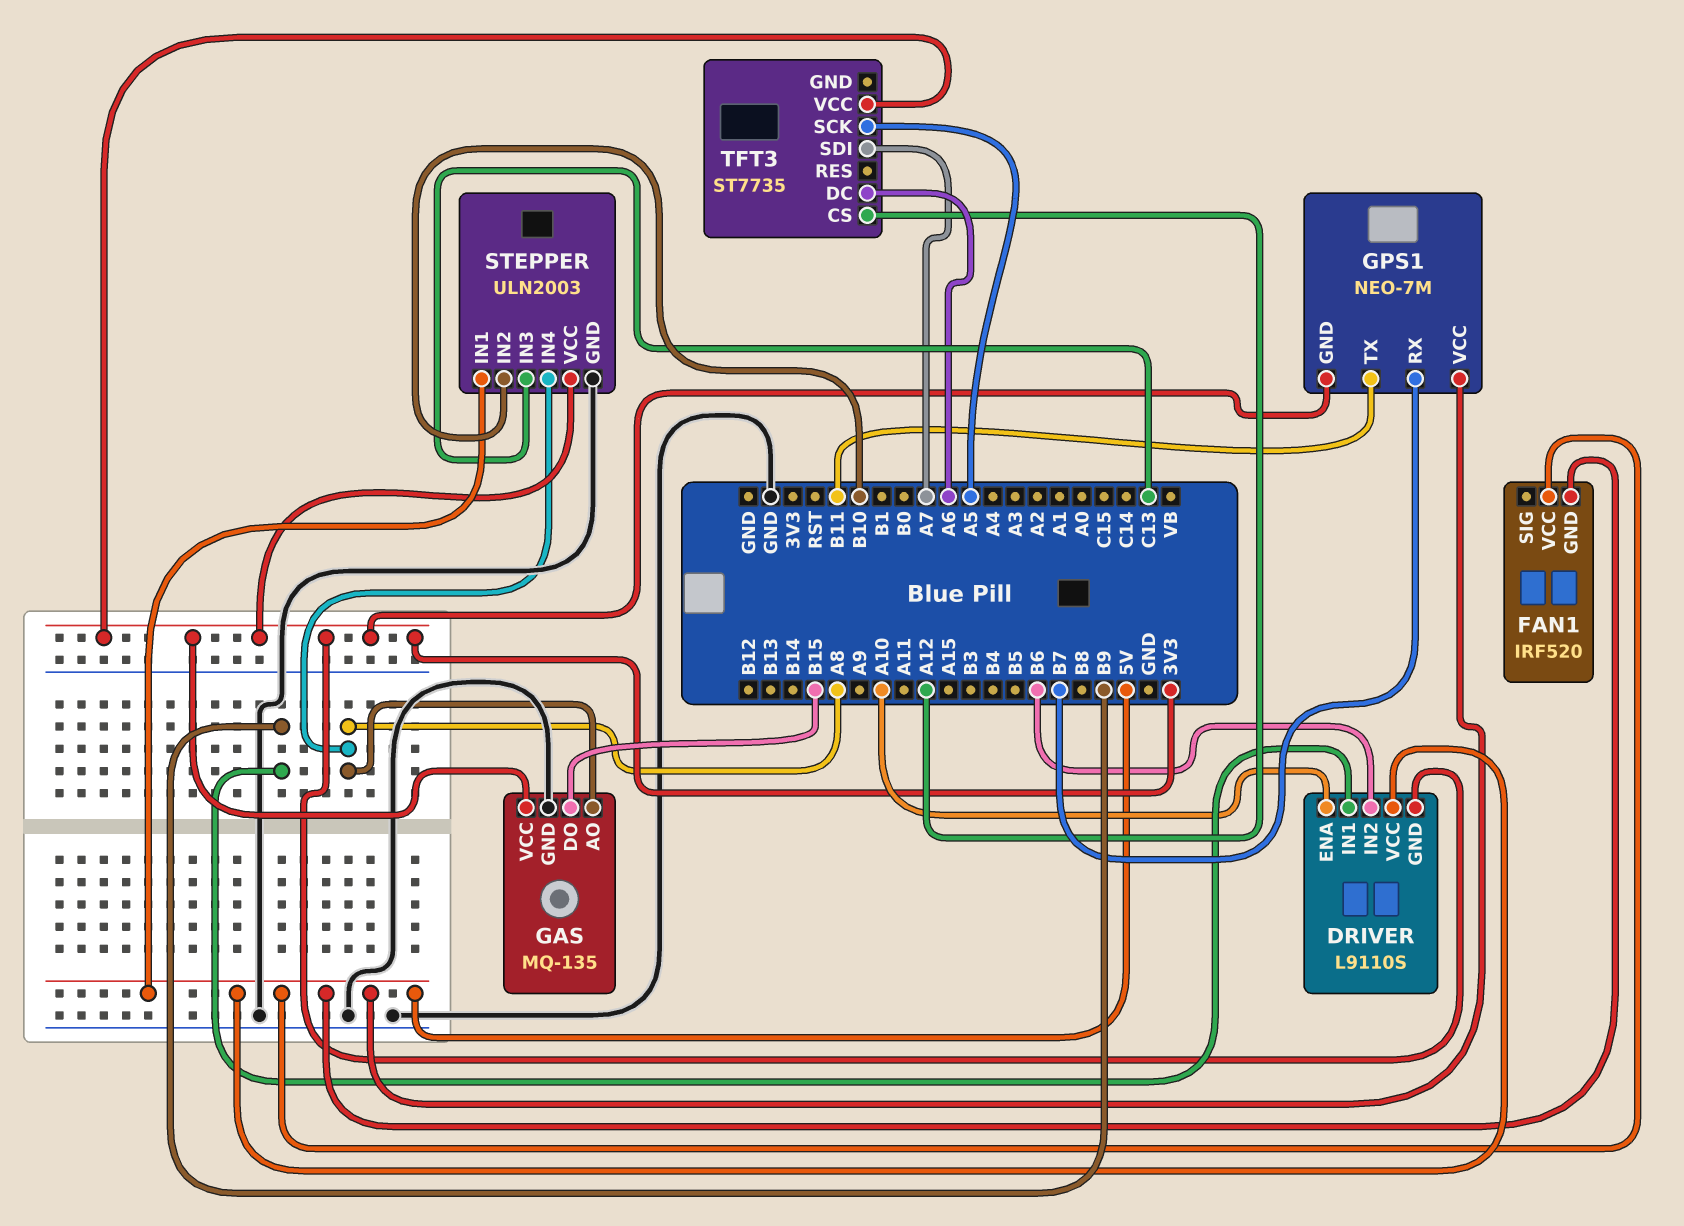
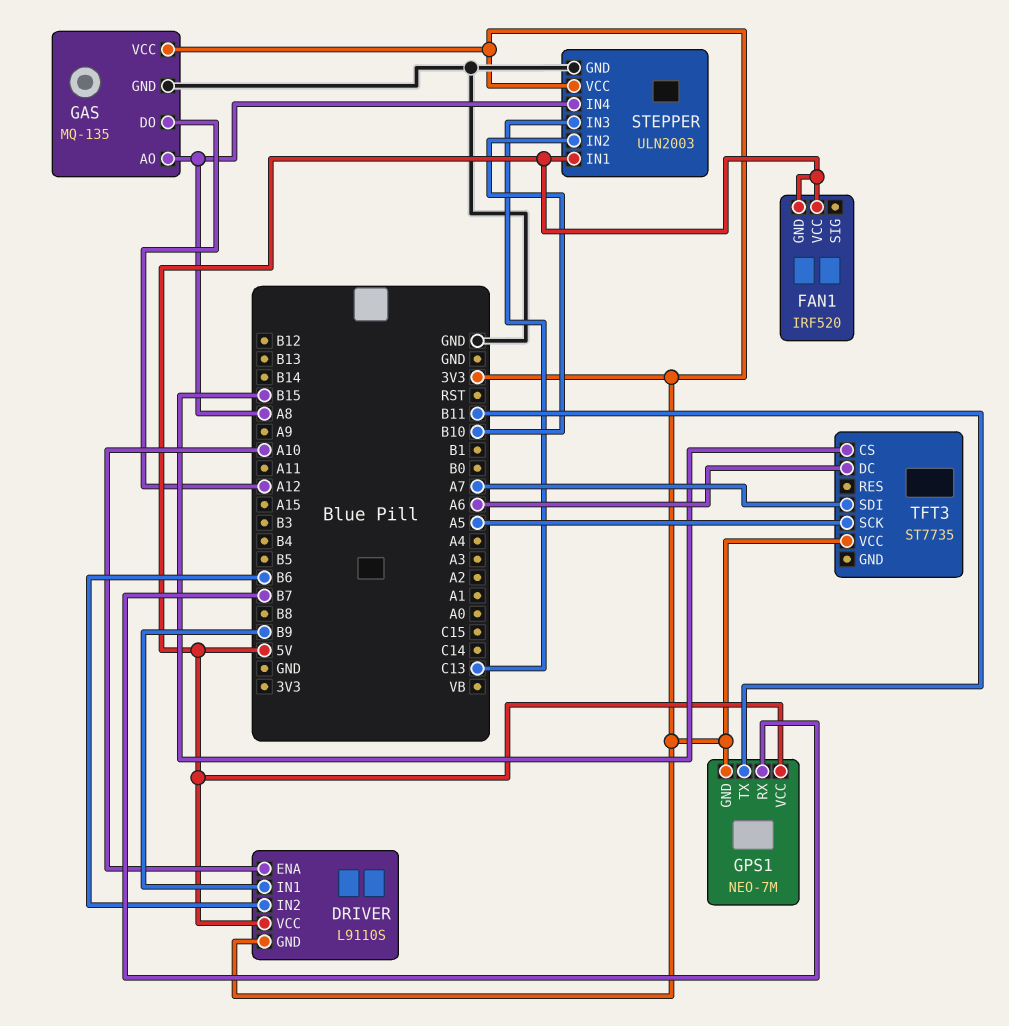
GAS pin DO: B15 -> A12
TFT3 pin CS: A12 -> B15

